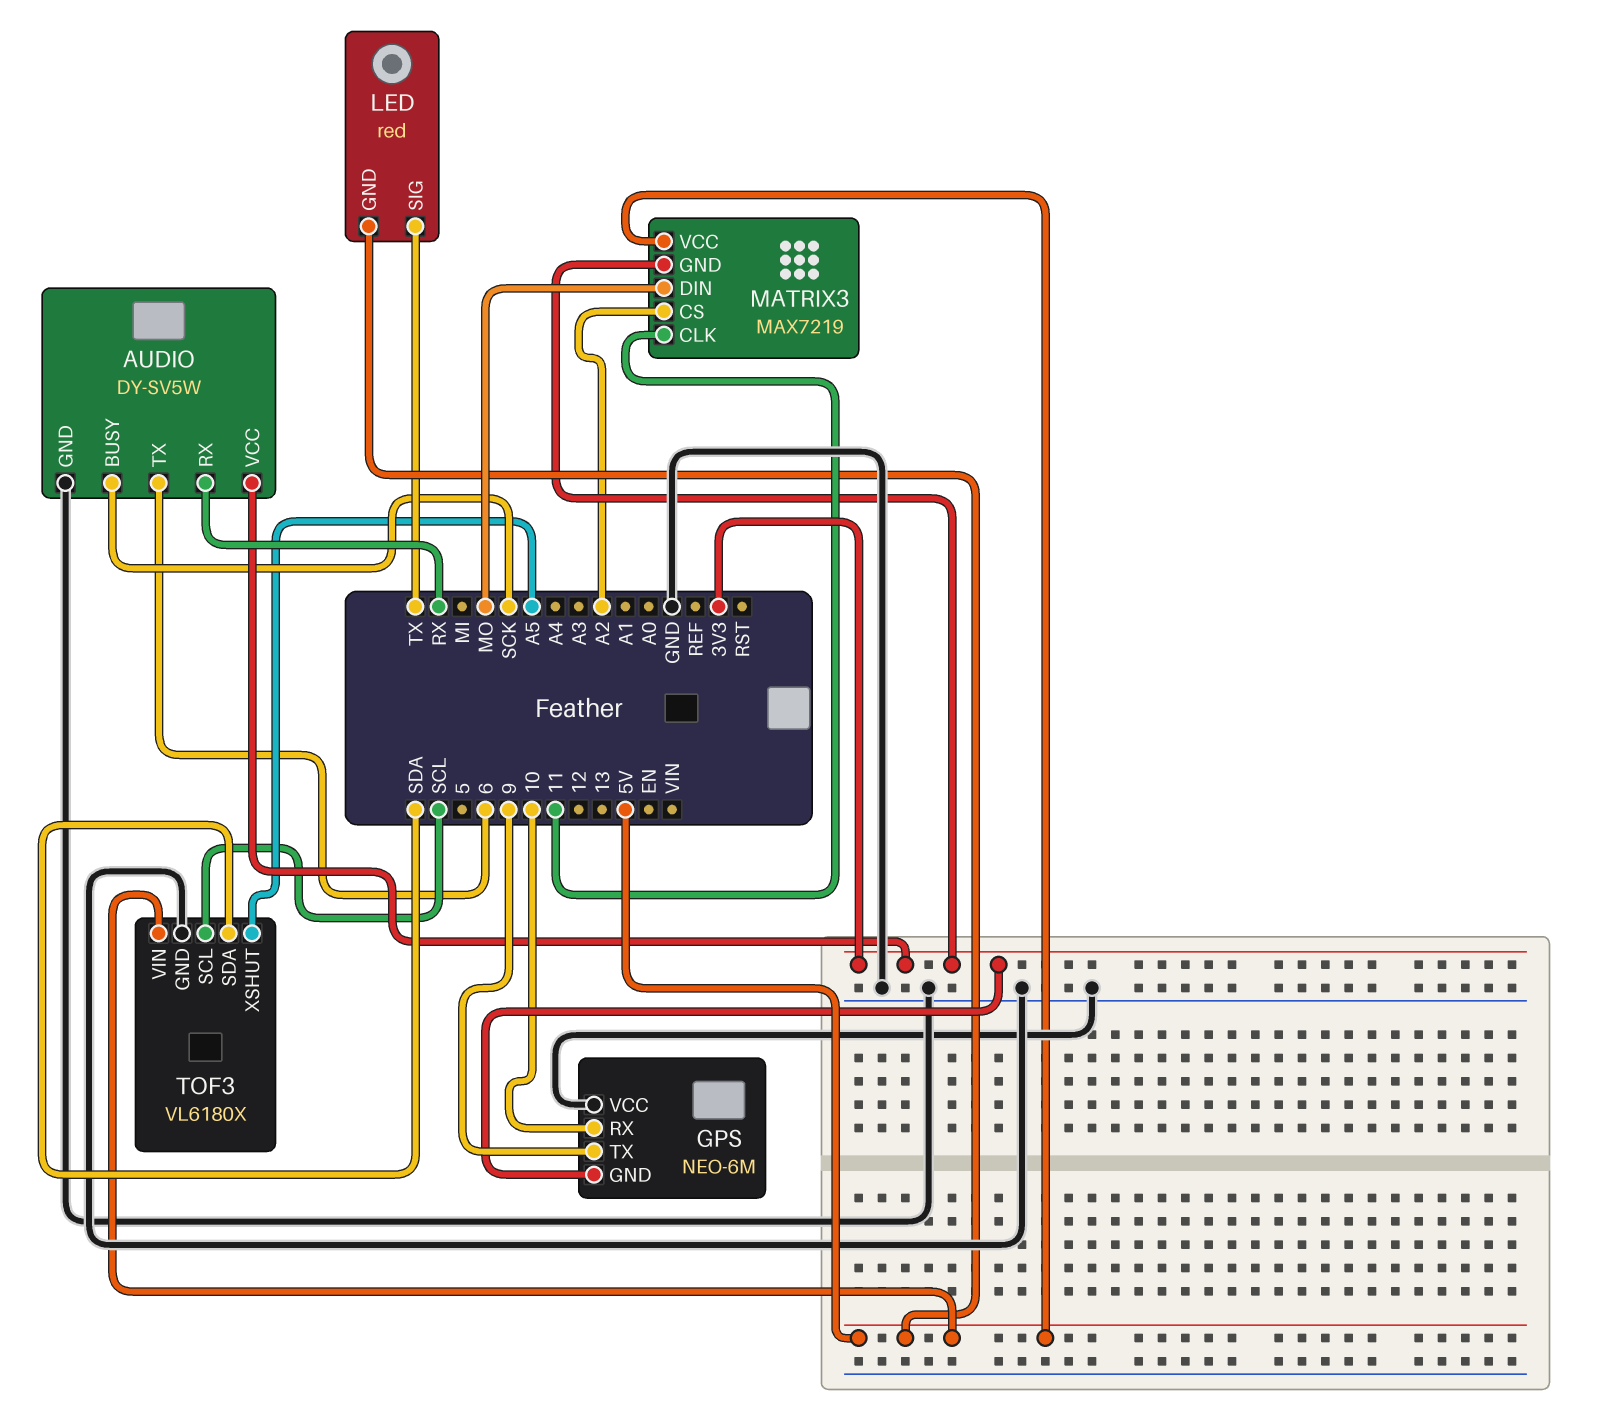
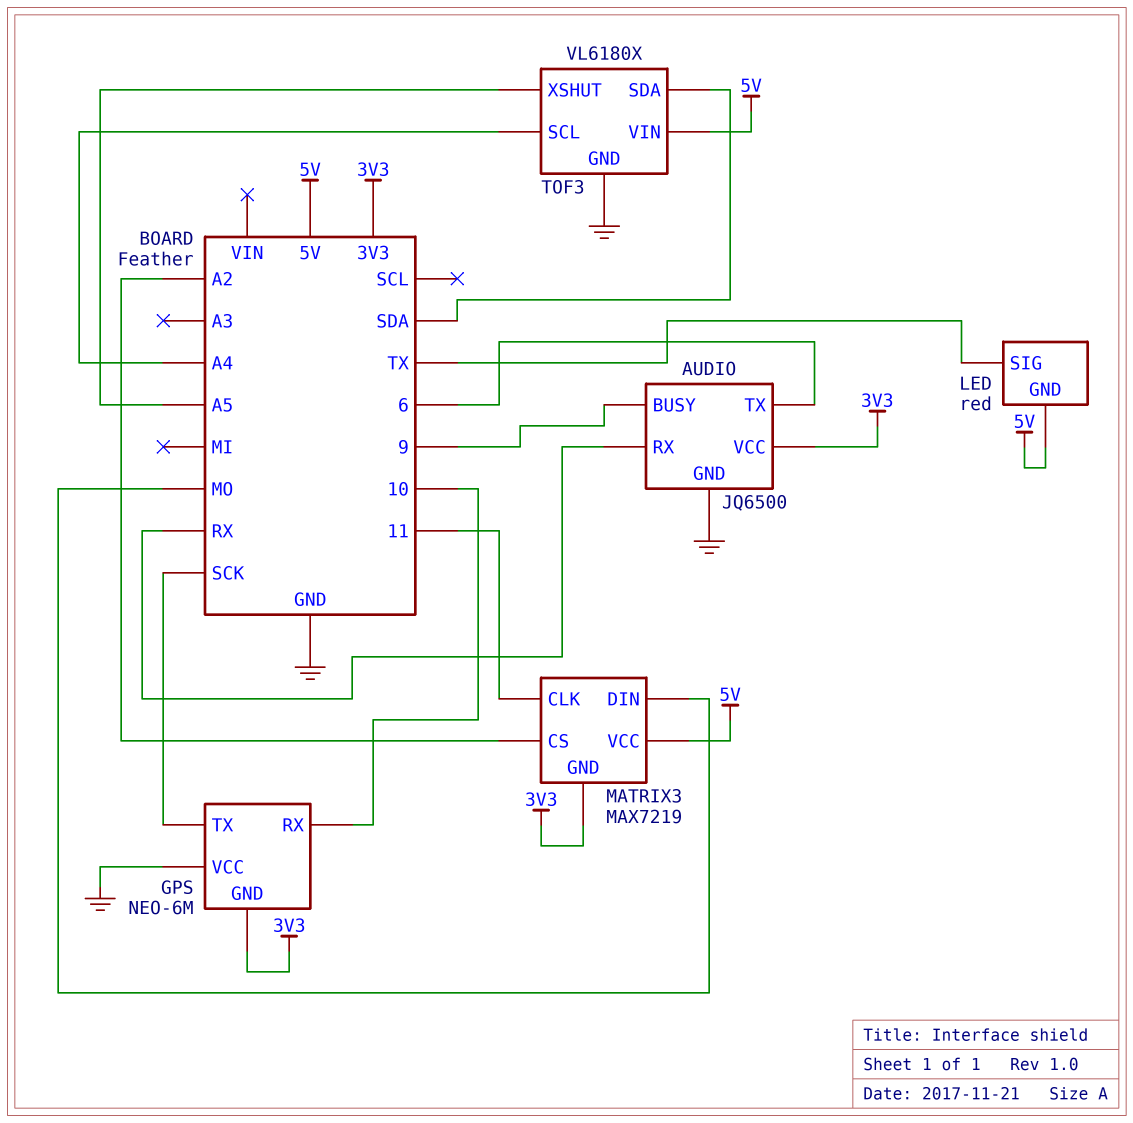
AUDIO: DY-SV5W -> JQ6500
AUDIO pin BUSY: SCK -> 9
GPS pin TX: 9 -> SCK
TOF3 pin SCL: SCL -> A4

